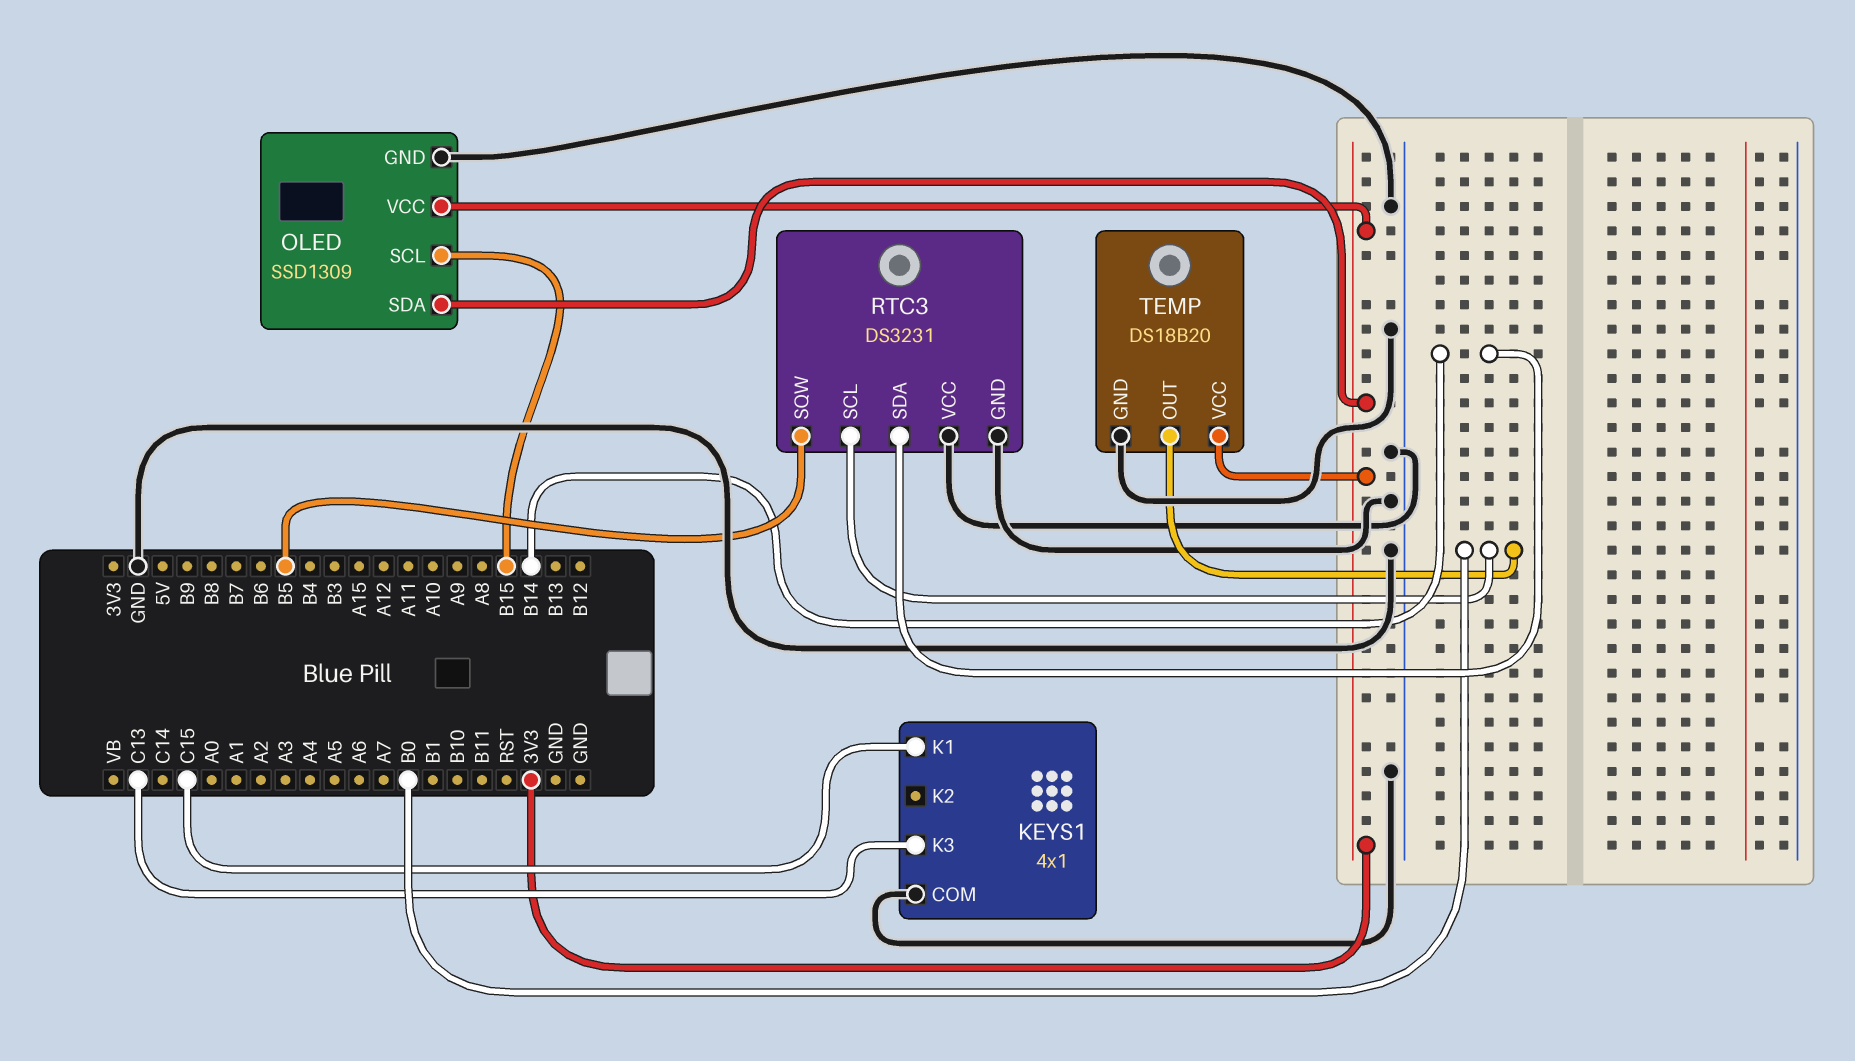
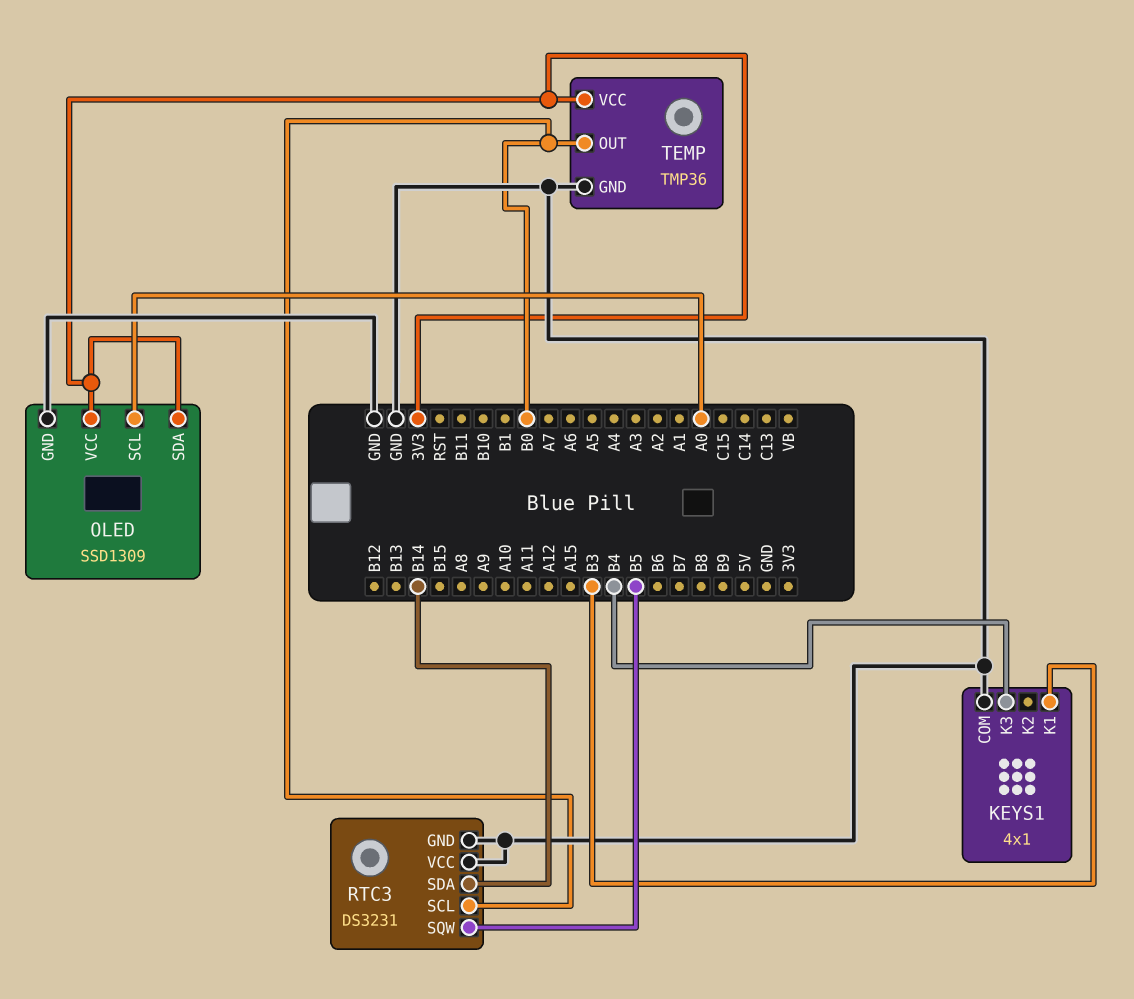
KEYS1 pin K1: C15 -> B3
KEYS1 pin K3: C13 -> B4
OLED pin SCL: B15 -> A0
TEMP: DS18B20 -> TMP36

